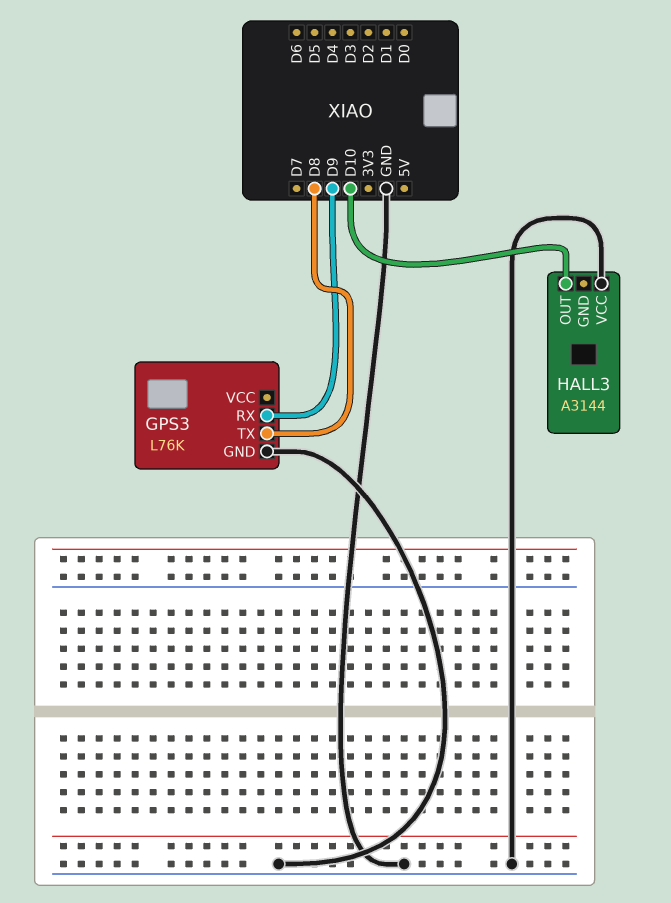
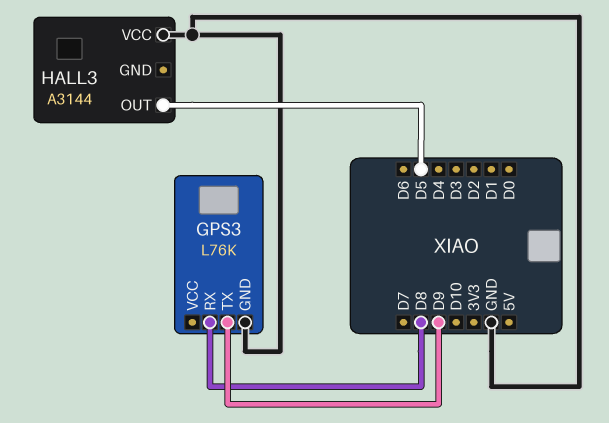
GPS3 pin RX: D9 -> D8
GPS3 pin TX: D8 -> D9
HALL3 pin OUT: D10 -> D5

